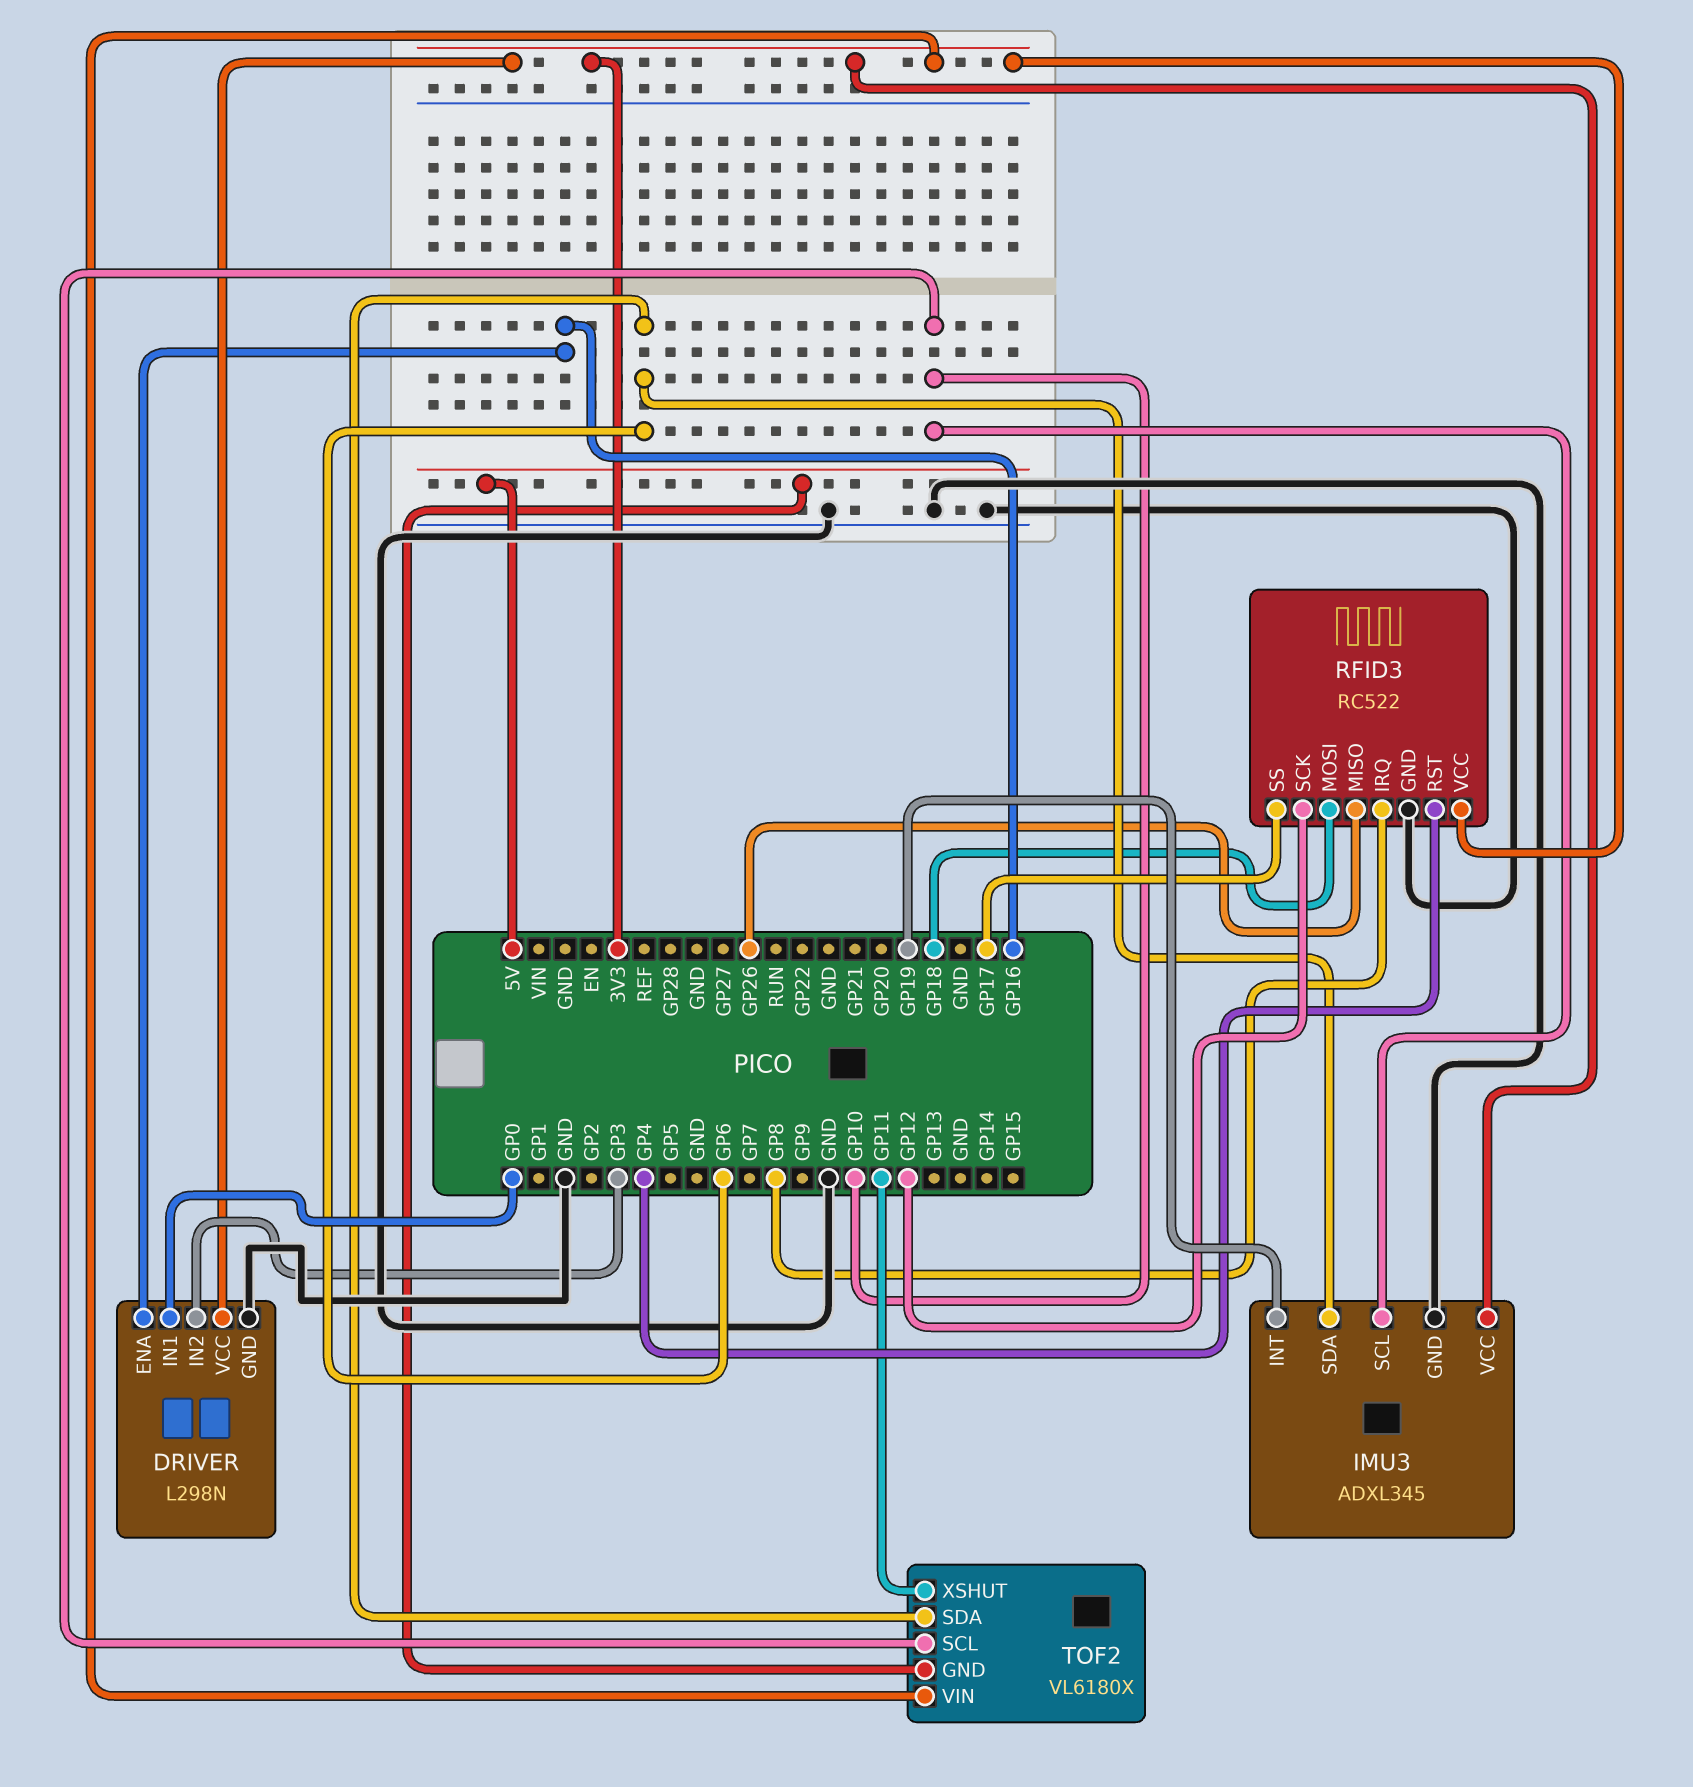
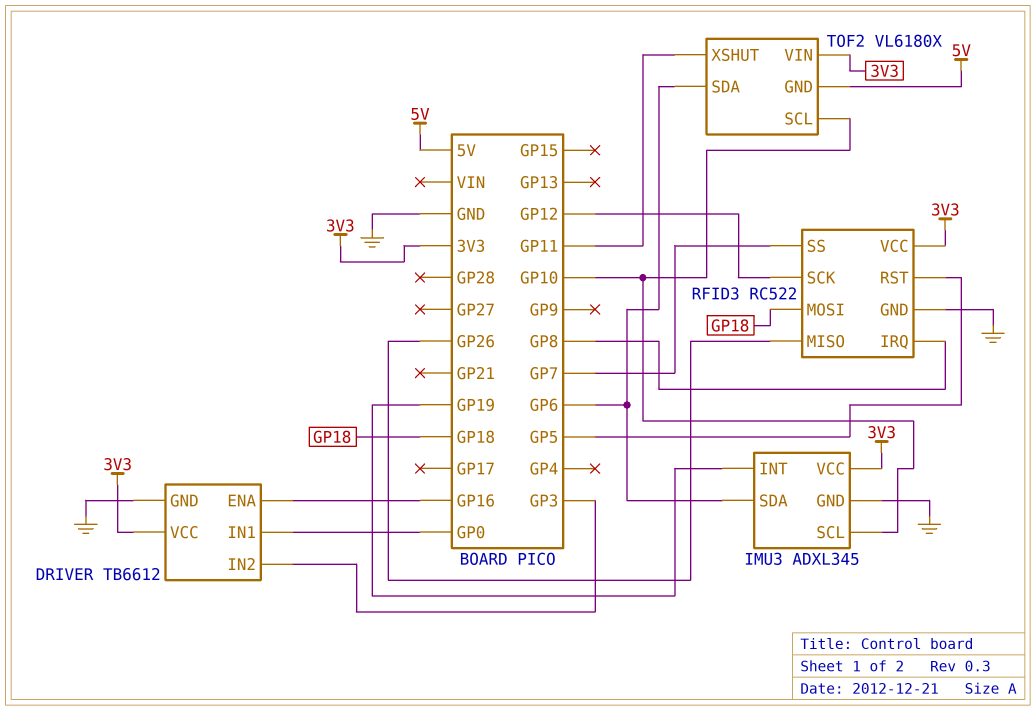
DRIVER: L298N -> TB6612
RFID3 pin RST: GP4 -> GP5
RFID3 pin SS: GP17 -> GP7

